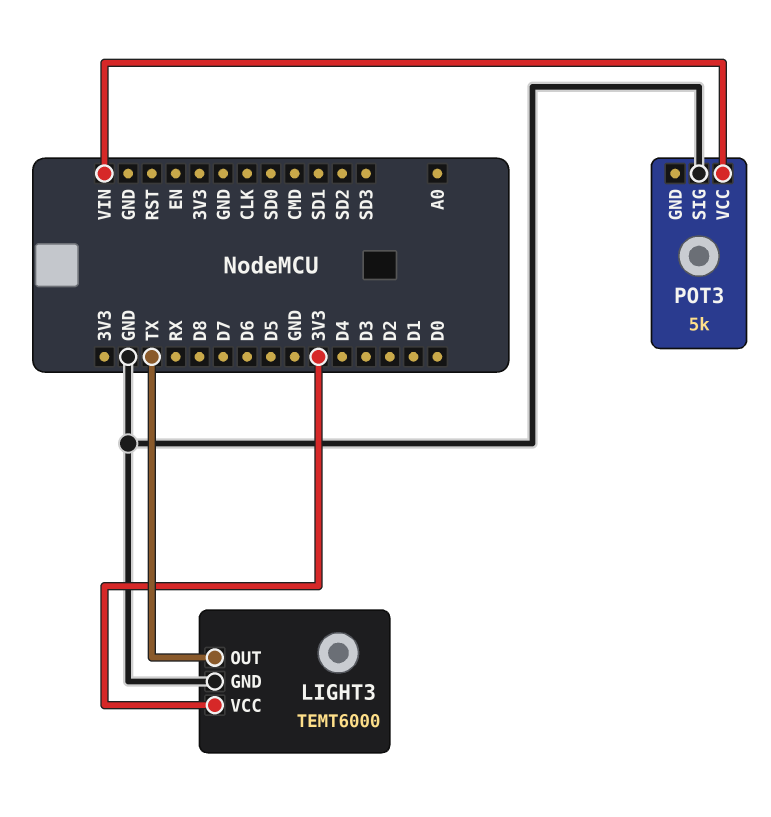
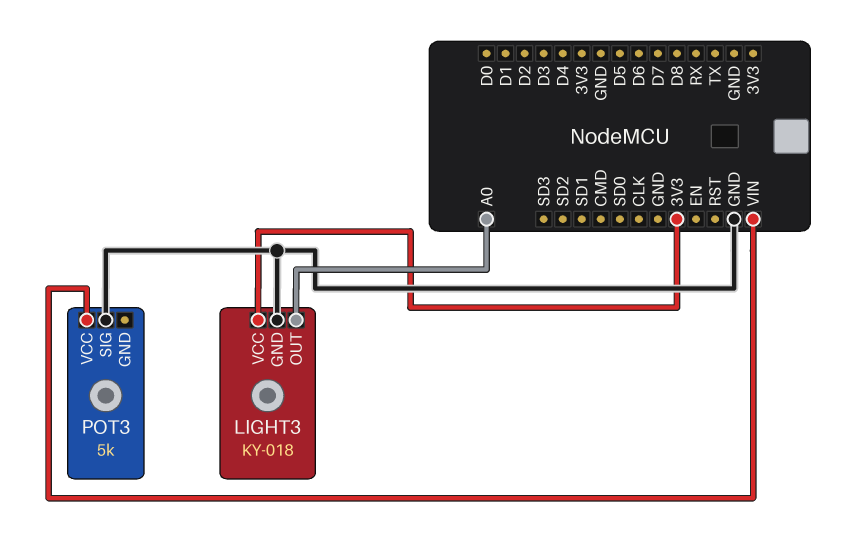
LIGHT3: TEMT6000 -> KY-018
LIGHT3 pin OUT: TX -> A0

